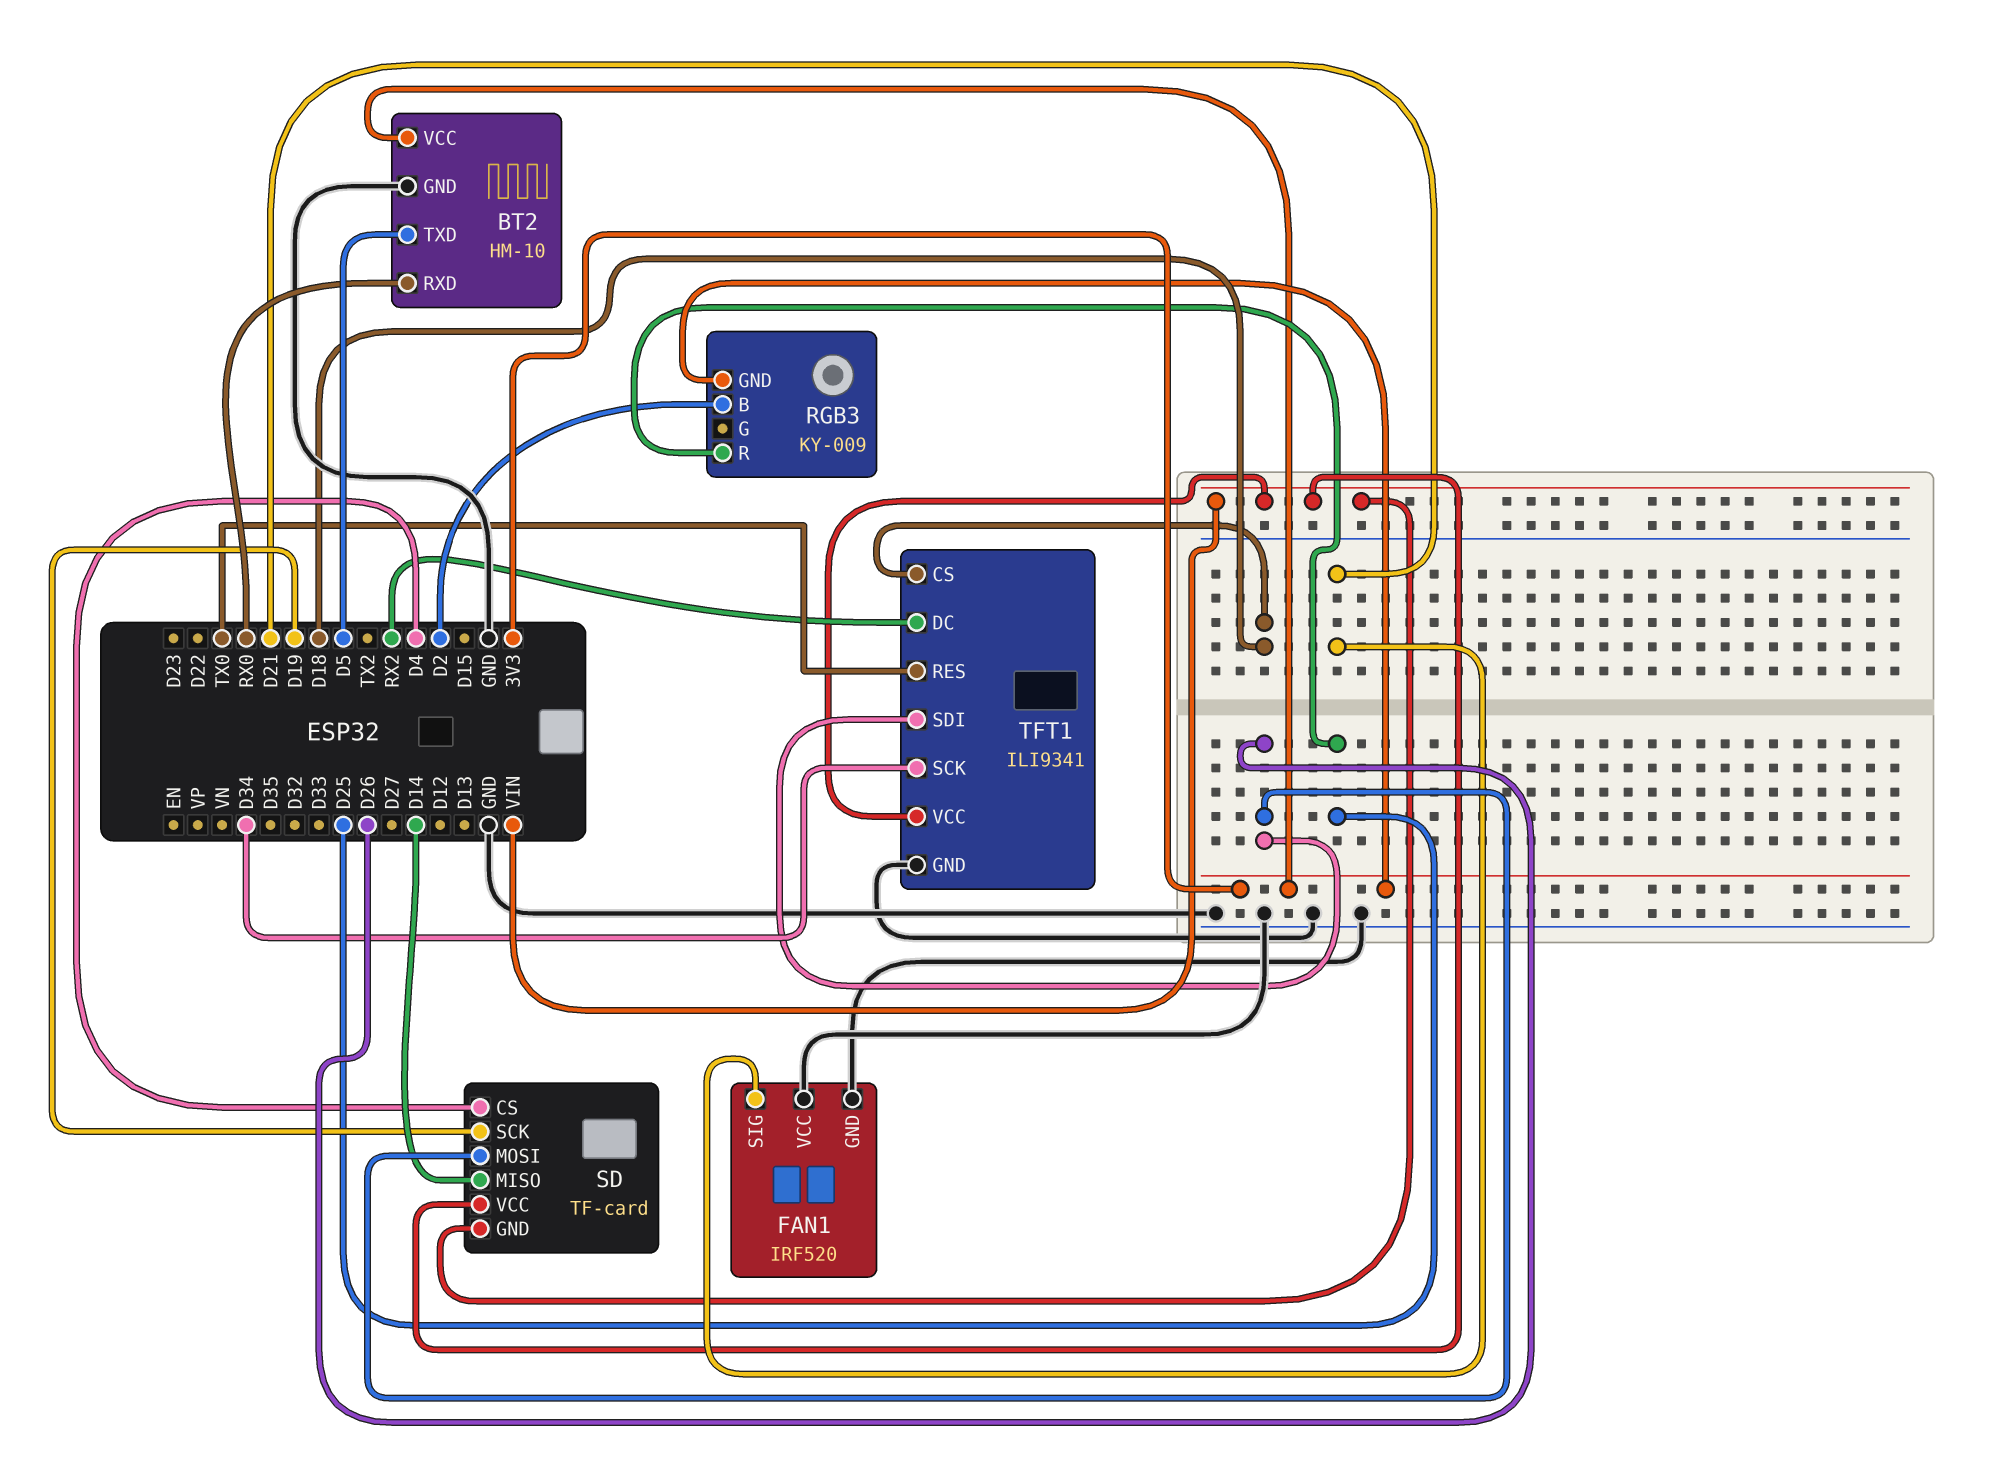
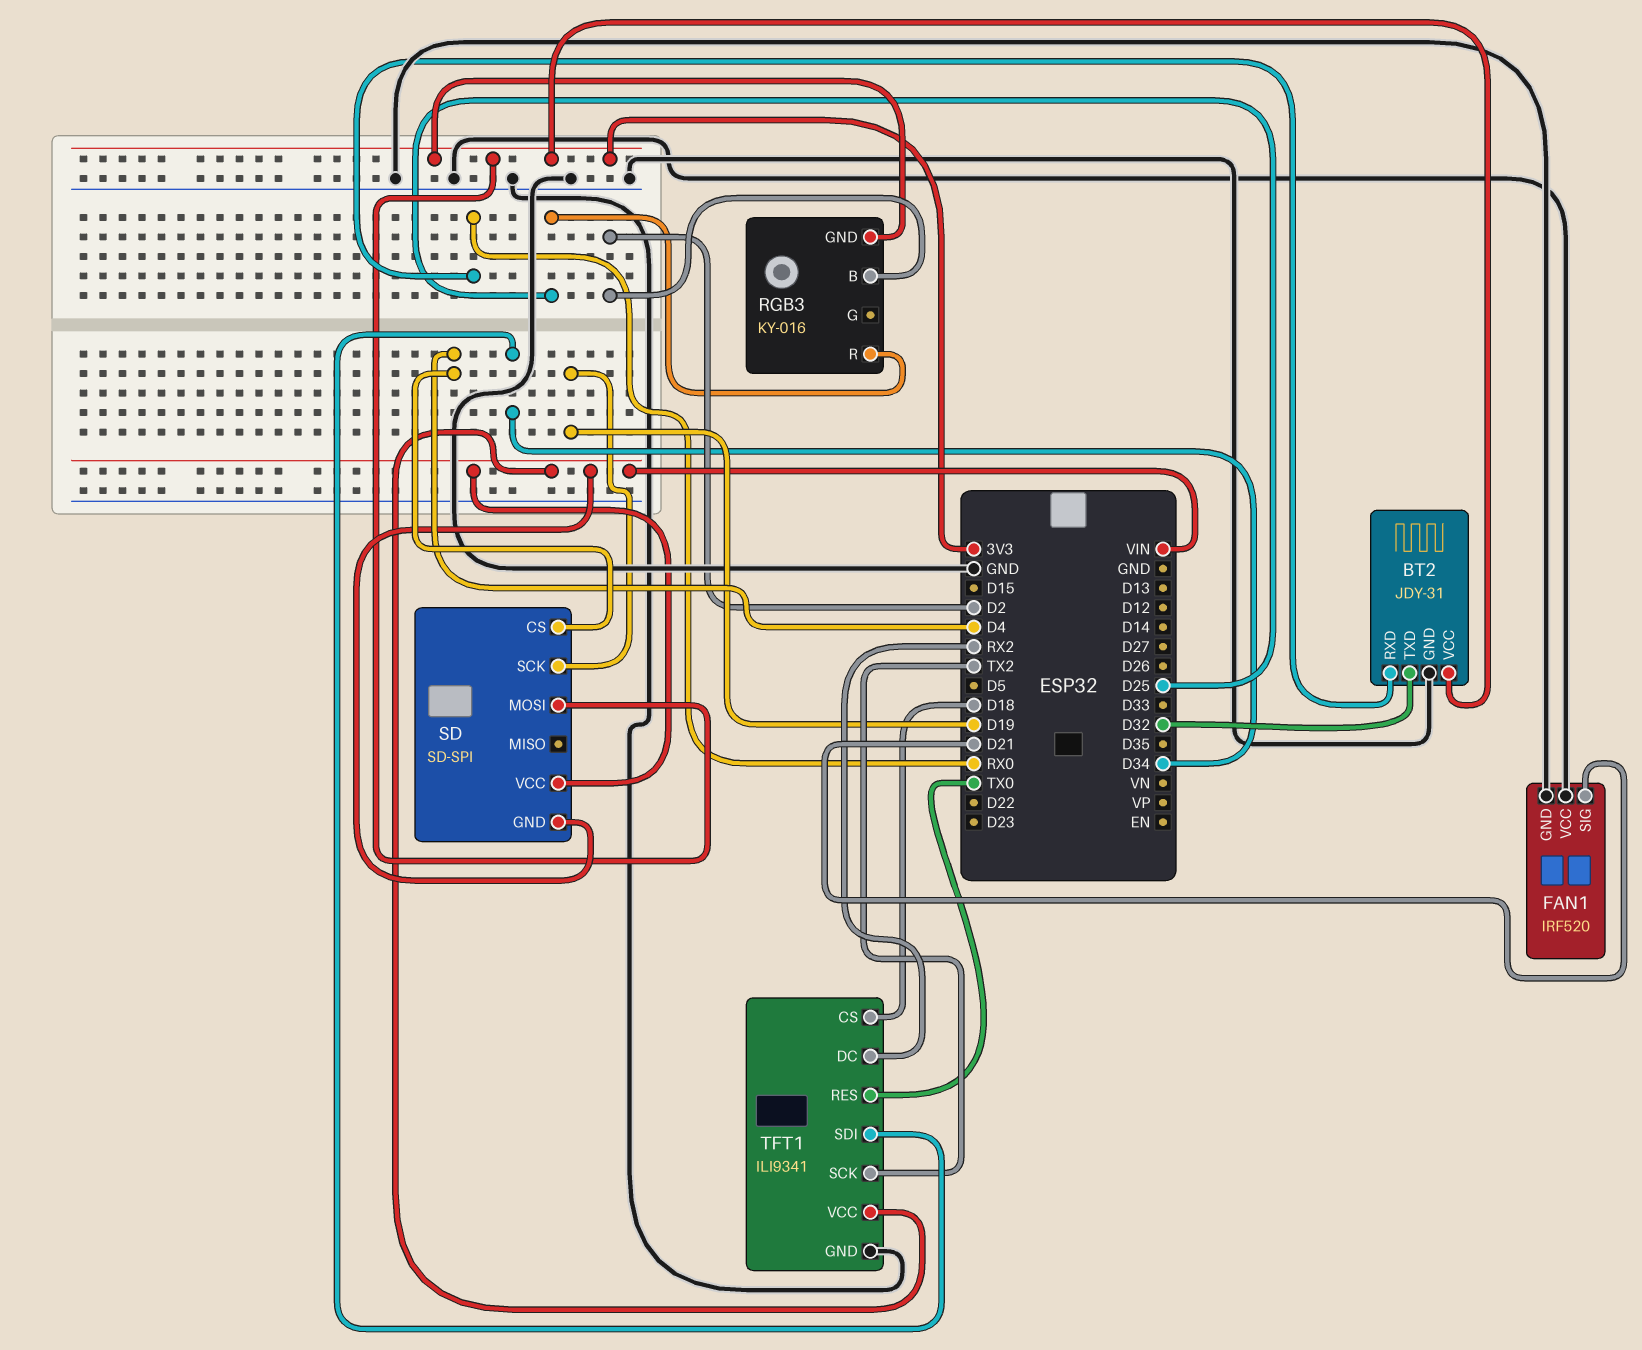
BT2: HM-10 -> JDY-31
BT2 pin TXD: D5 -> D32
RGB3: KY-009 -> KY-016
SD: TF-card -> SD-SPI
SD pin MISO: D14 -> none
SD pin MOSI: D26 -> 3V3
TFT1 pin SCK: D34 -> TX2
TFT1 pin SDI: D26 -> D34

